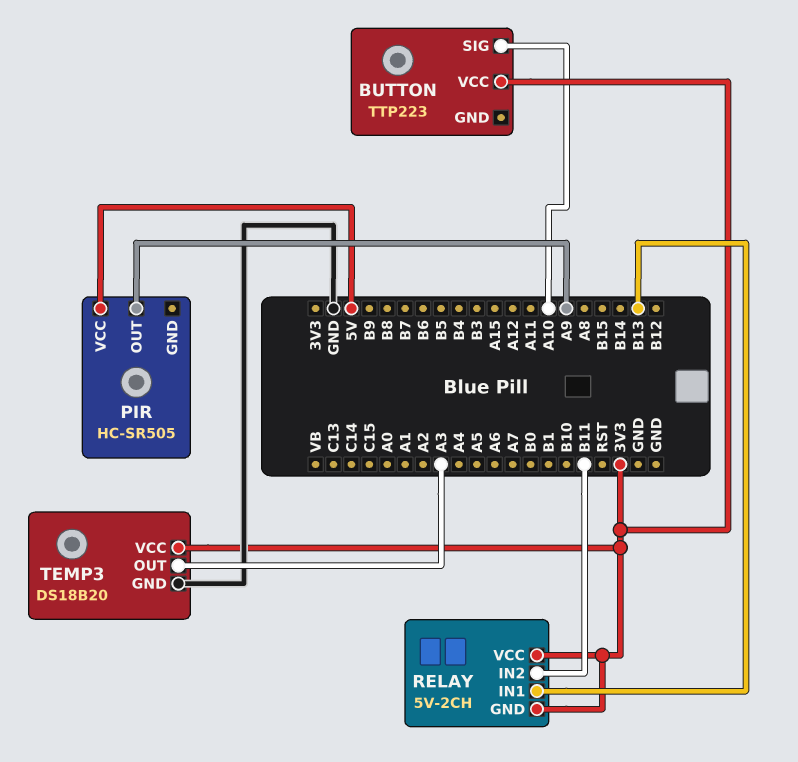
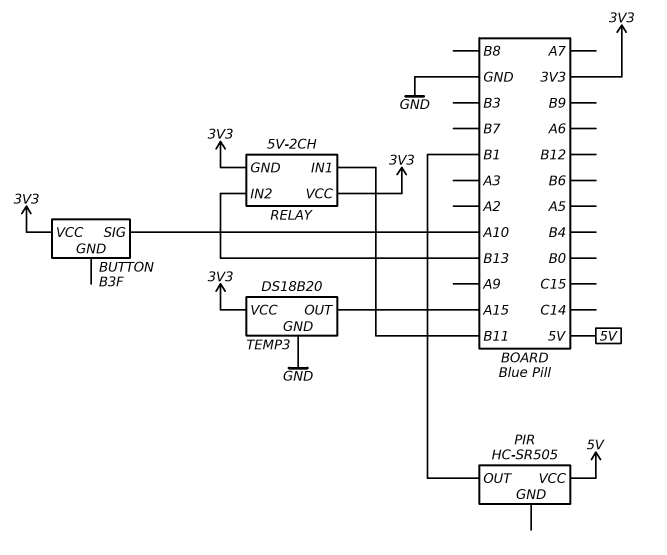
BUTTON: TTP223 -> B3F
PIR pin OUT: A9 -> B1
RELAY pin IN1: B13 -> B11
RELAY pin IN2: B11 -> B13
TEMP3 pin OUT: A3 -> A15

